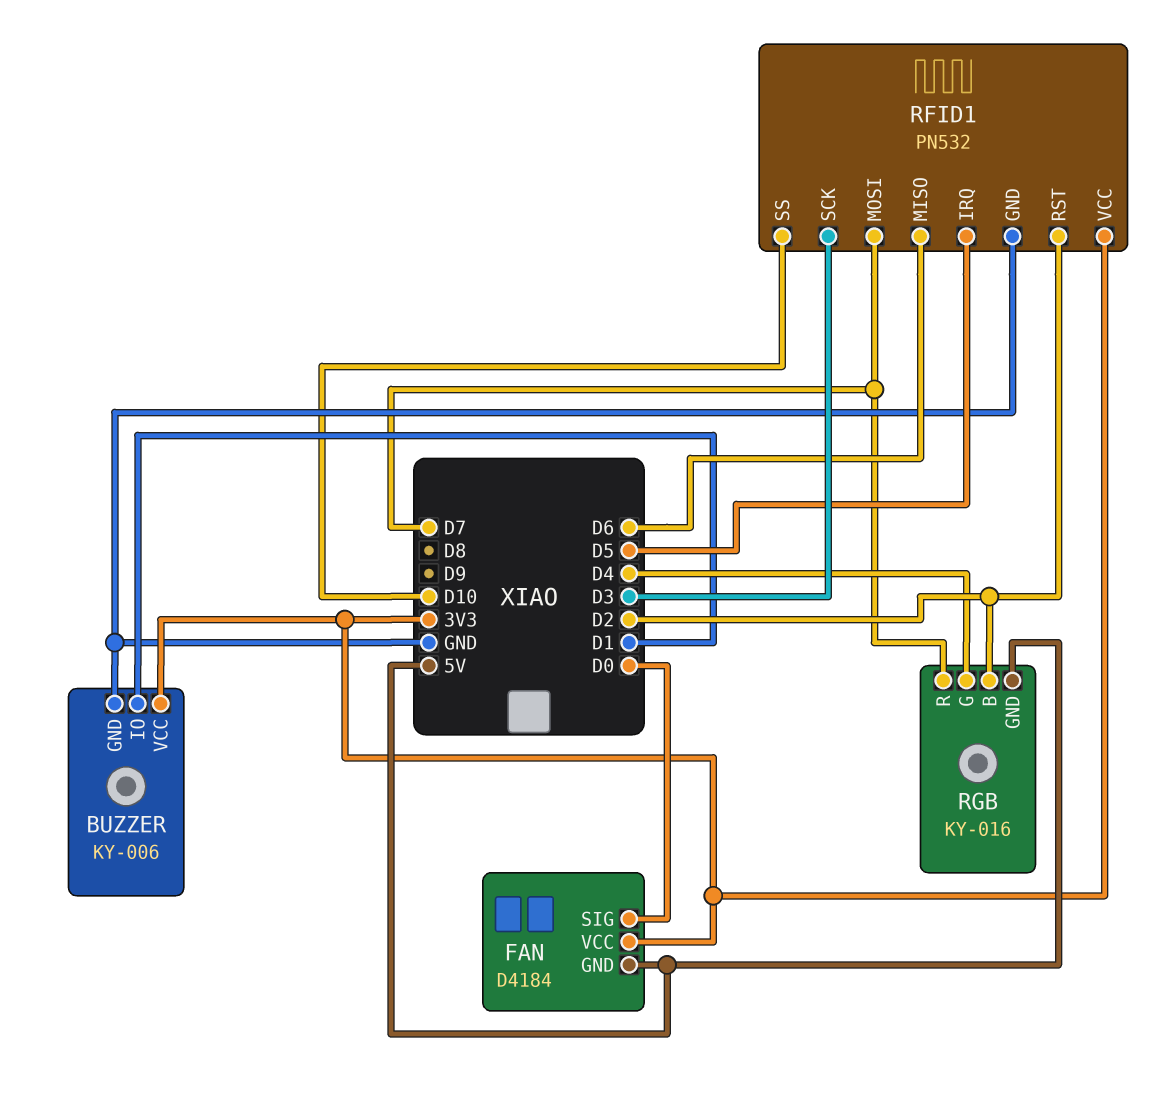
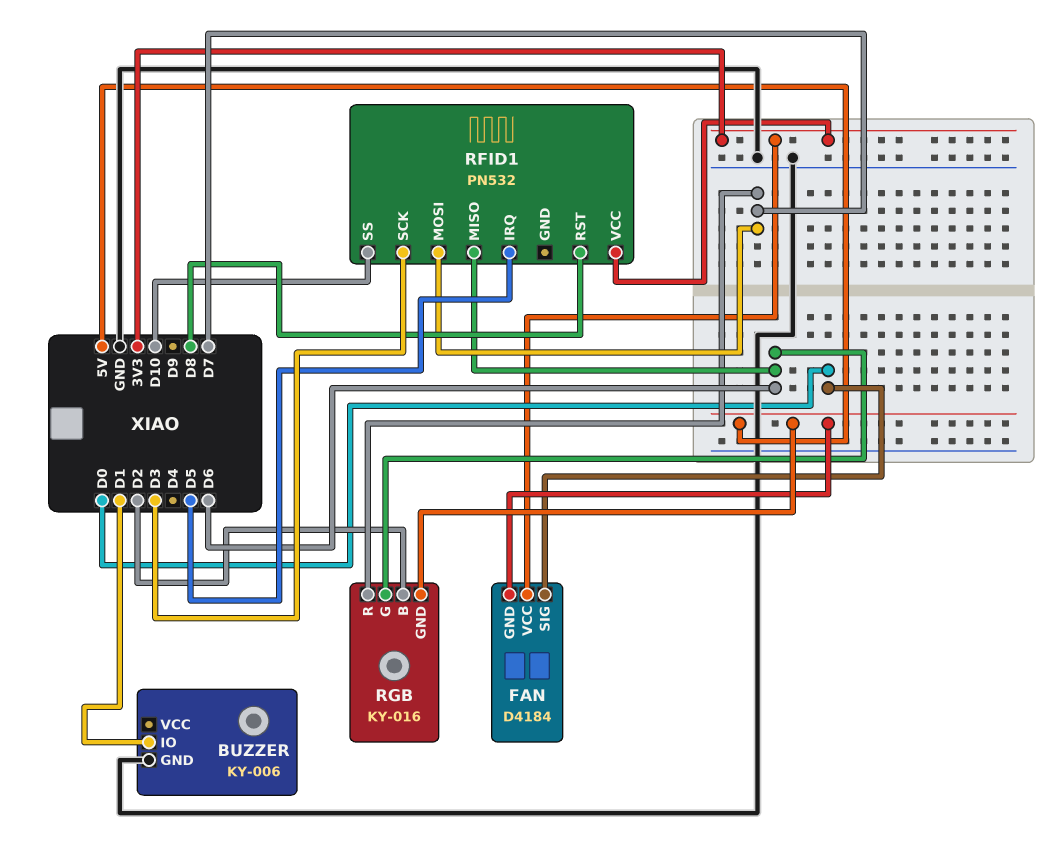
BUZZER pin VCC: 3V3 -> none
RFID1 pin GND: GND -> none
RFID1 pin RST: D2 -> D8
RGB pin G: D4 -> D6

